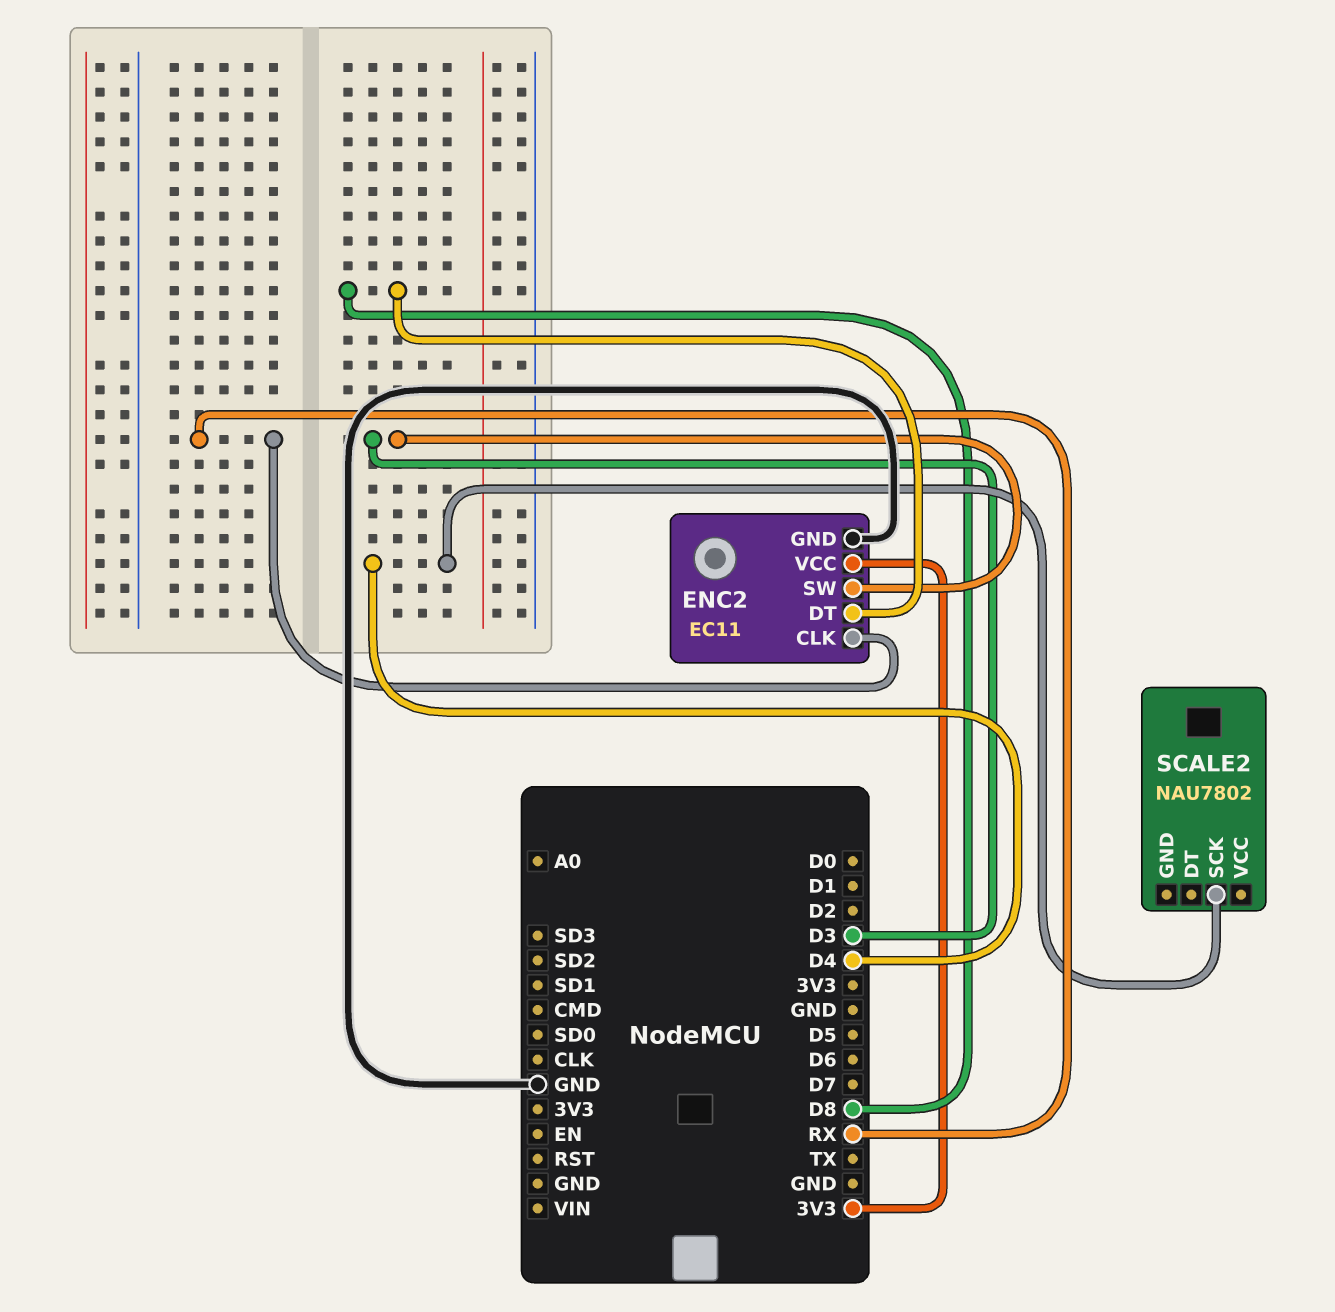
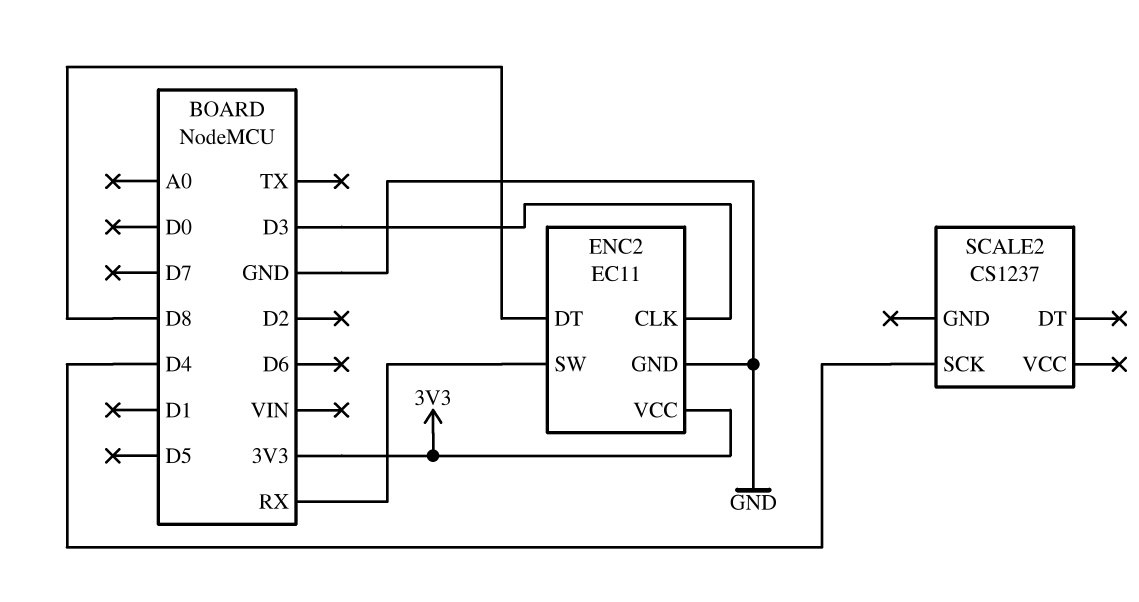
ENC2 pin CLK: RX -> D3
ENC2 pin SW: D3 -> RX
SCALE2: NAU7802 -> CS1237

